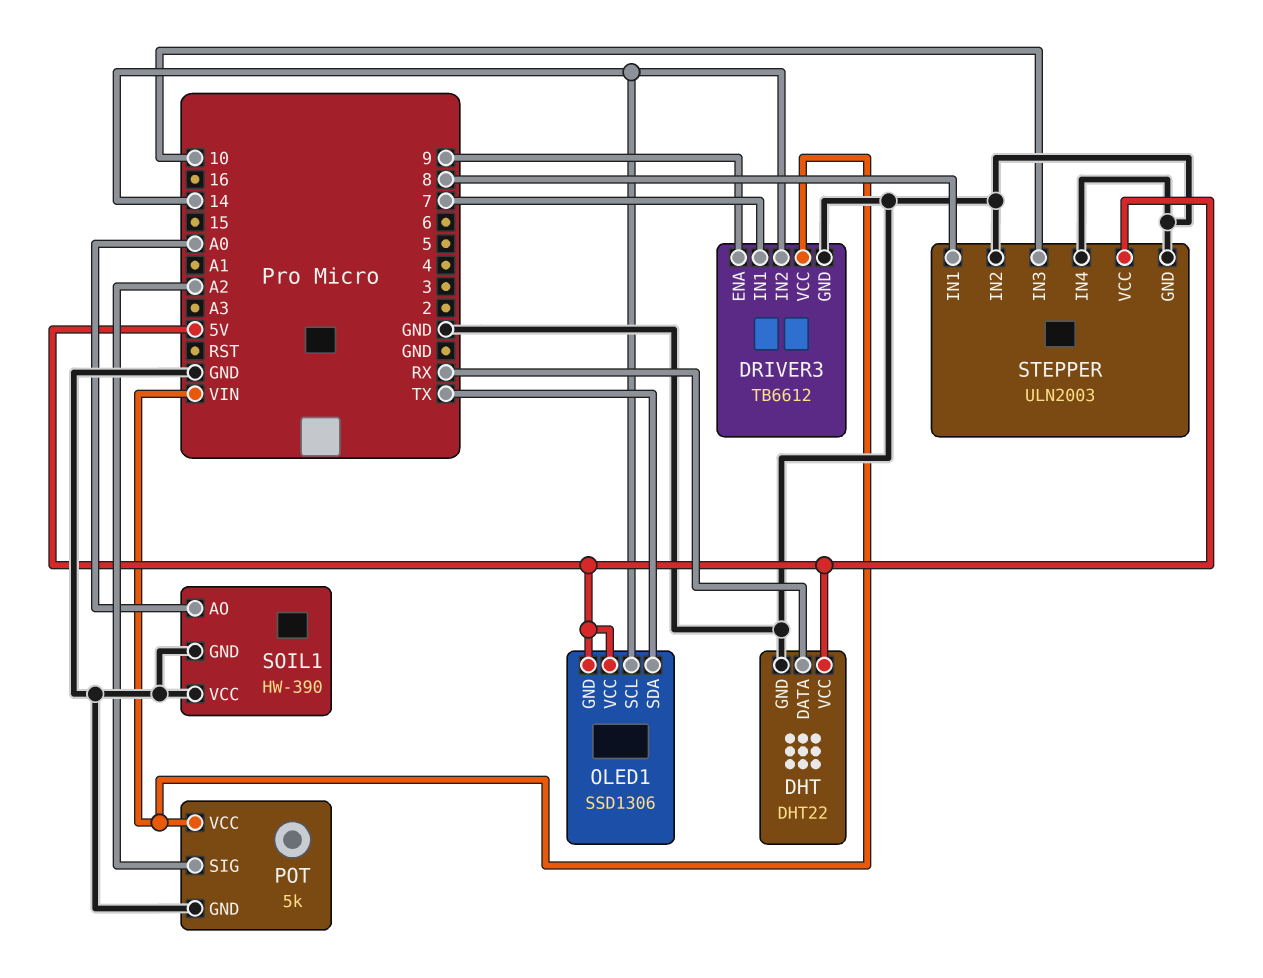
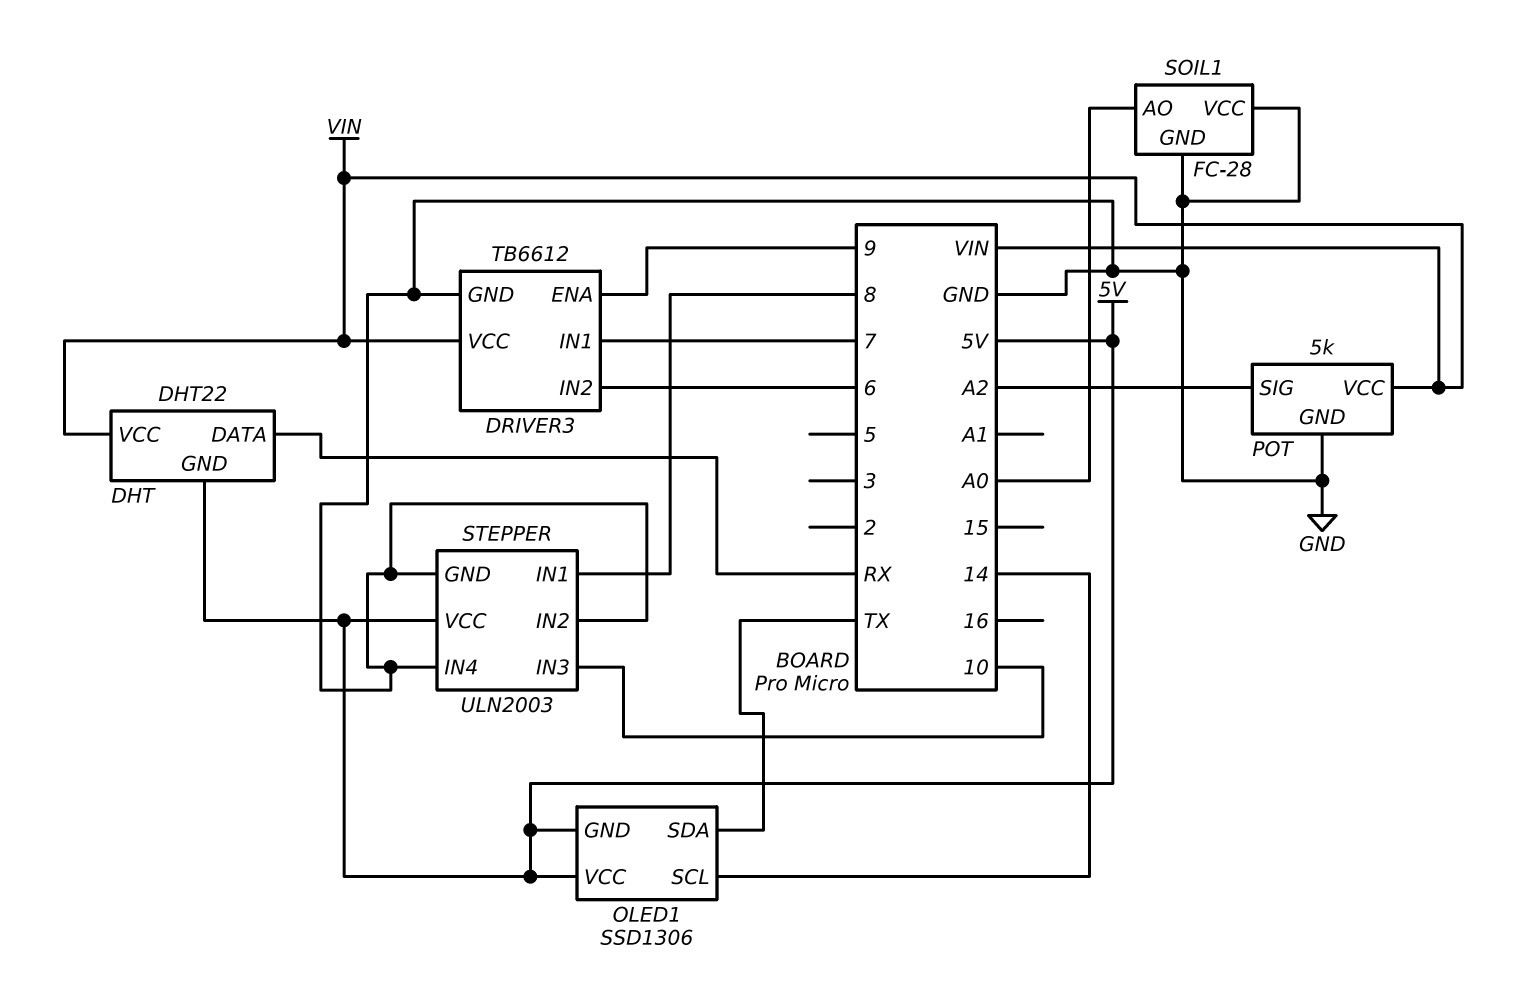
DHT pin GND: GND -> 5V
DHT pin VCC: 5V -> VIN
DRIVER3 pin IN2: 14 -> 6
SOIL1: HW-390 -> FC-28

